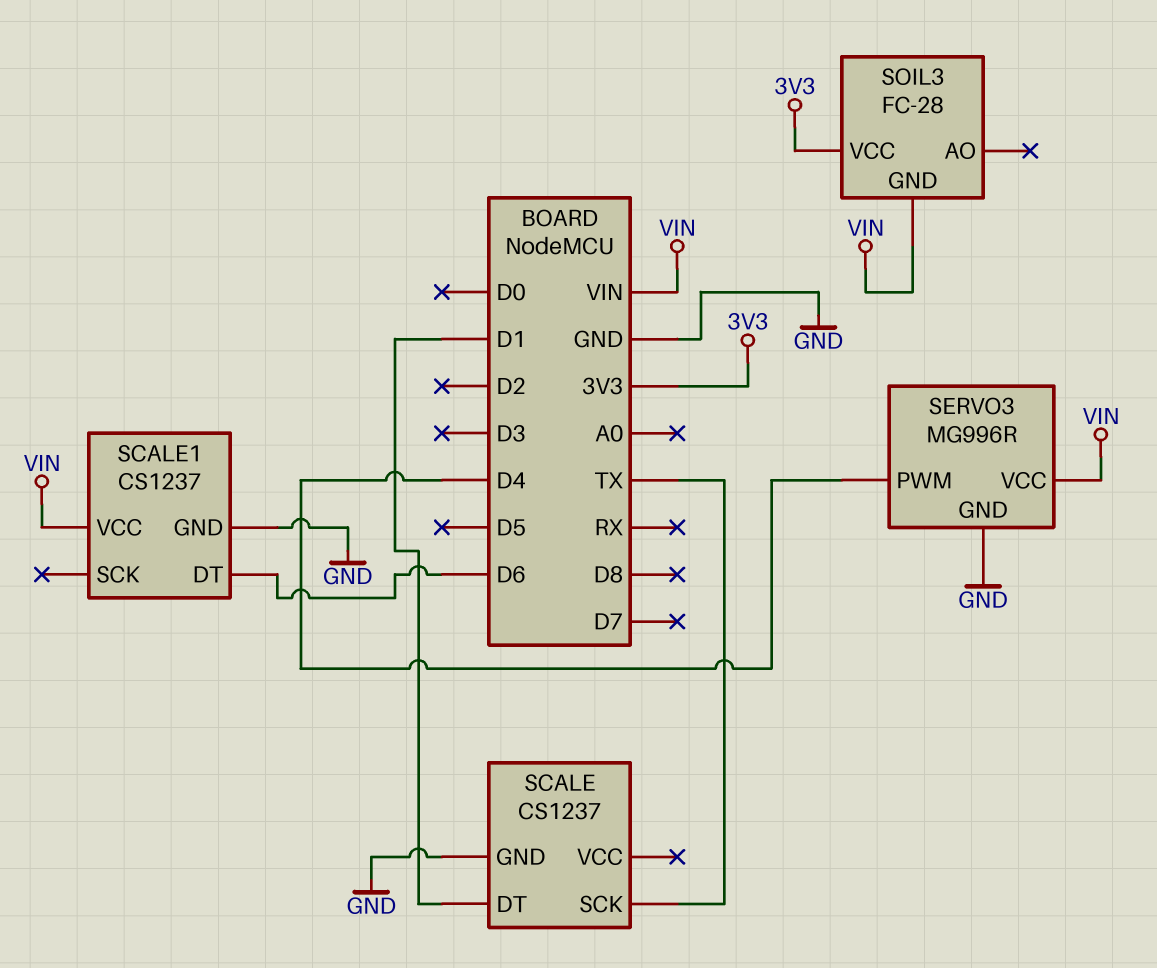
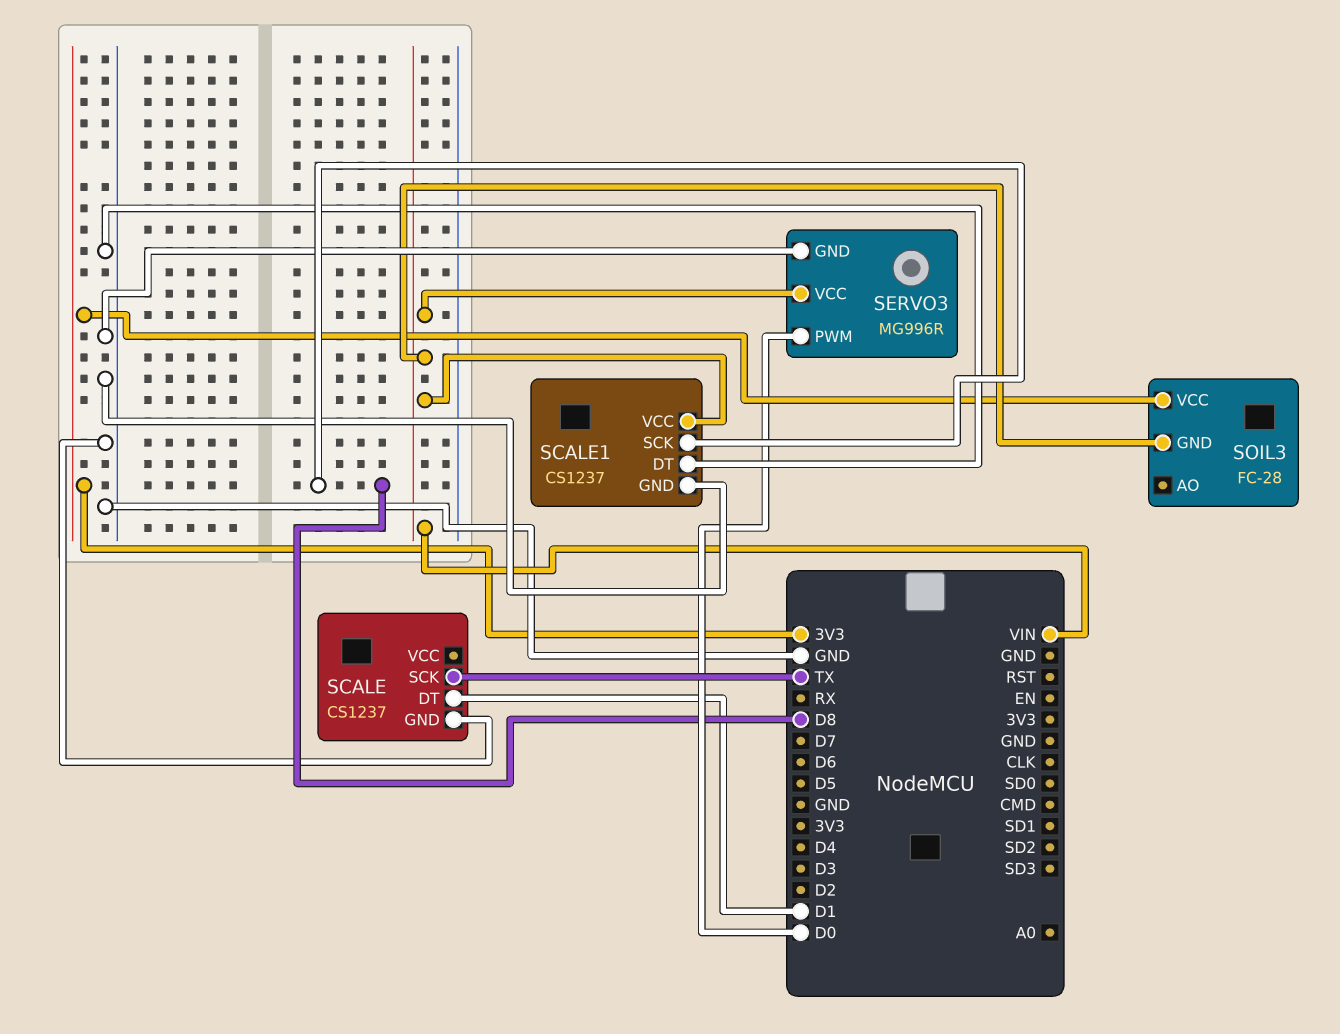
SCALE1 pin DT: D6 -> GND
SCALE1 pin SCK: none -> D8
SERVO3 pin PWM: D4 -> D0

